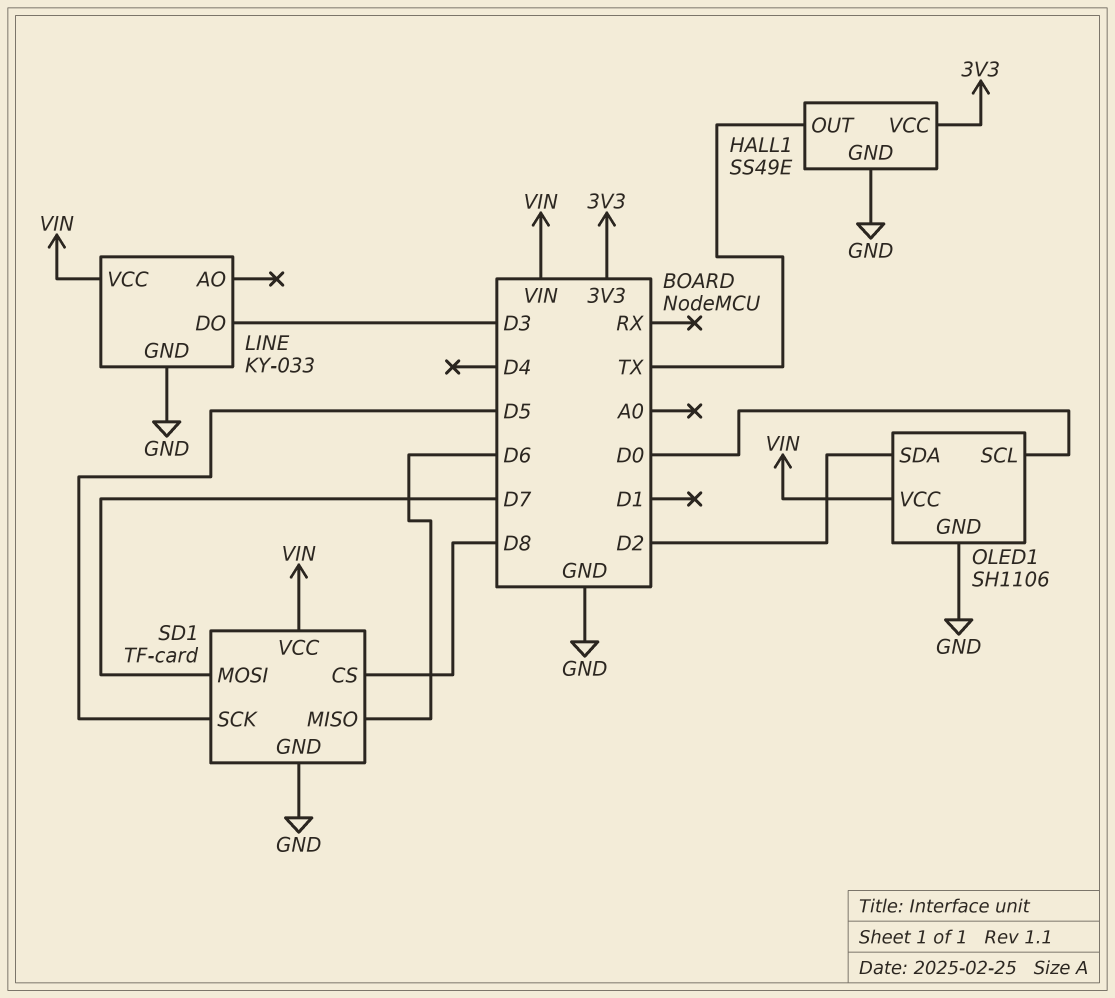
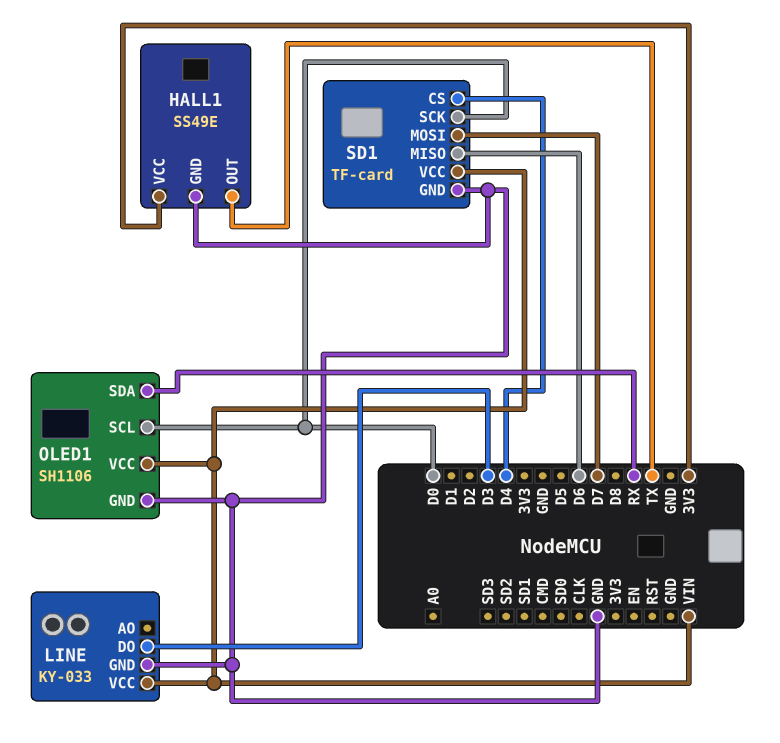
OLED1 pin SDA: D2 -> RX
SD1 pin CS: D8 -> D4
SD1 pin SCK: D5 -> D0

